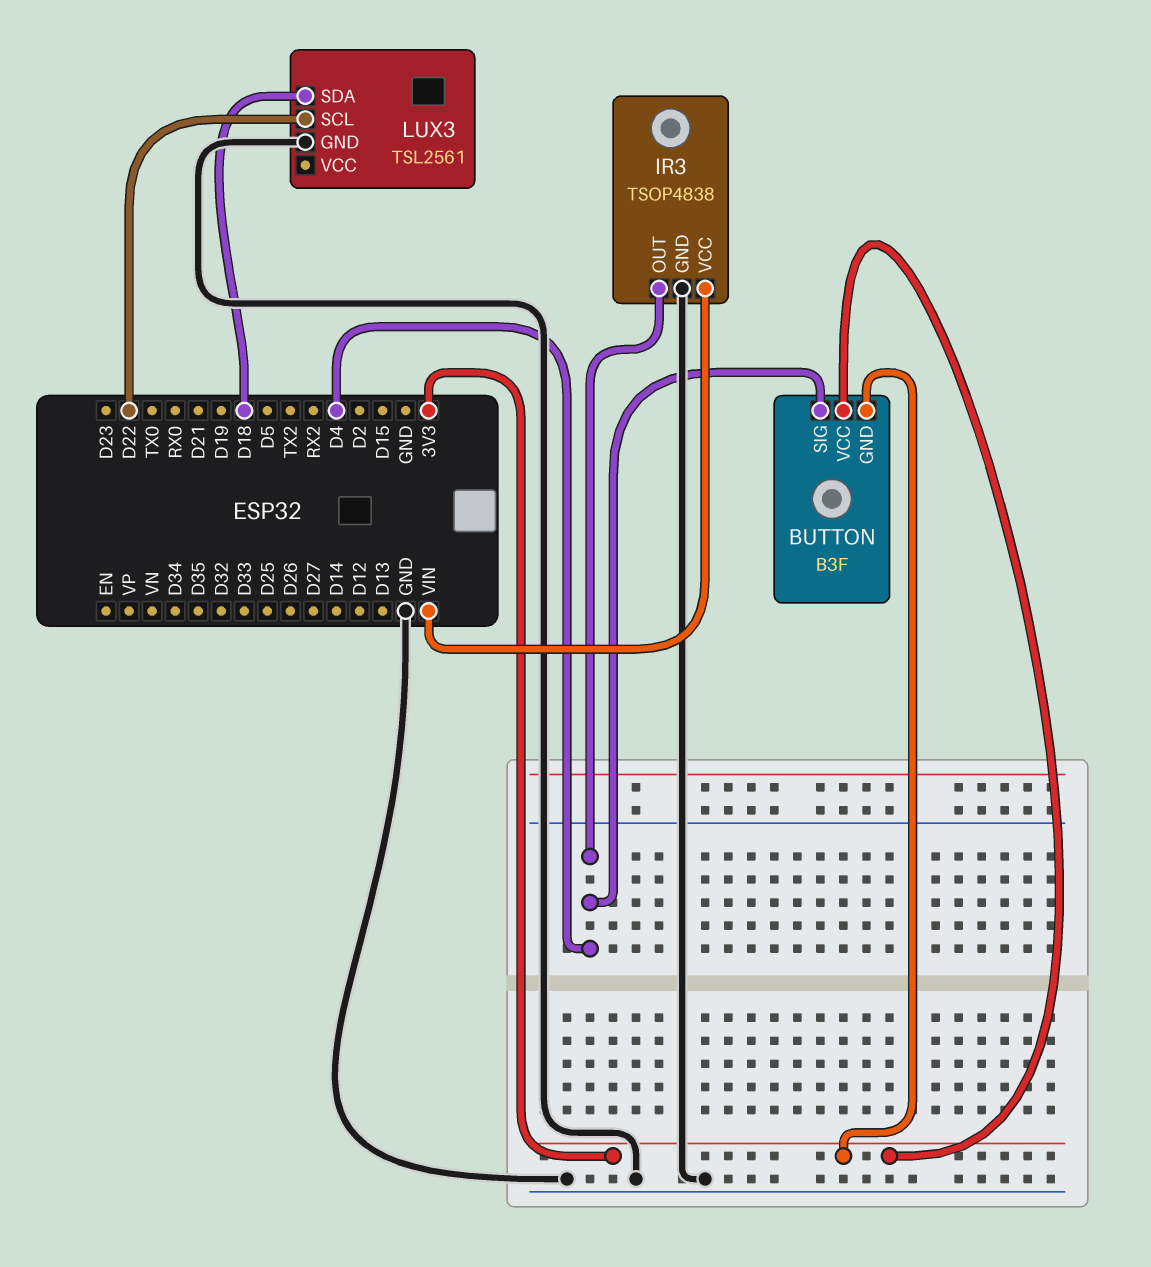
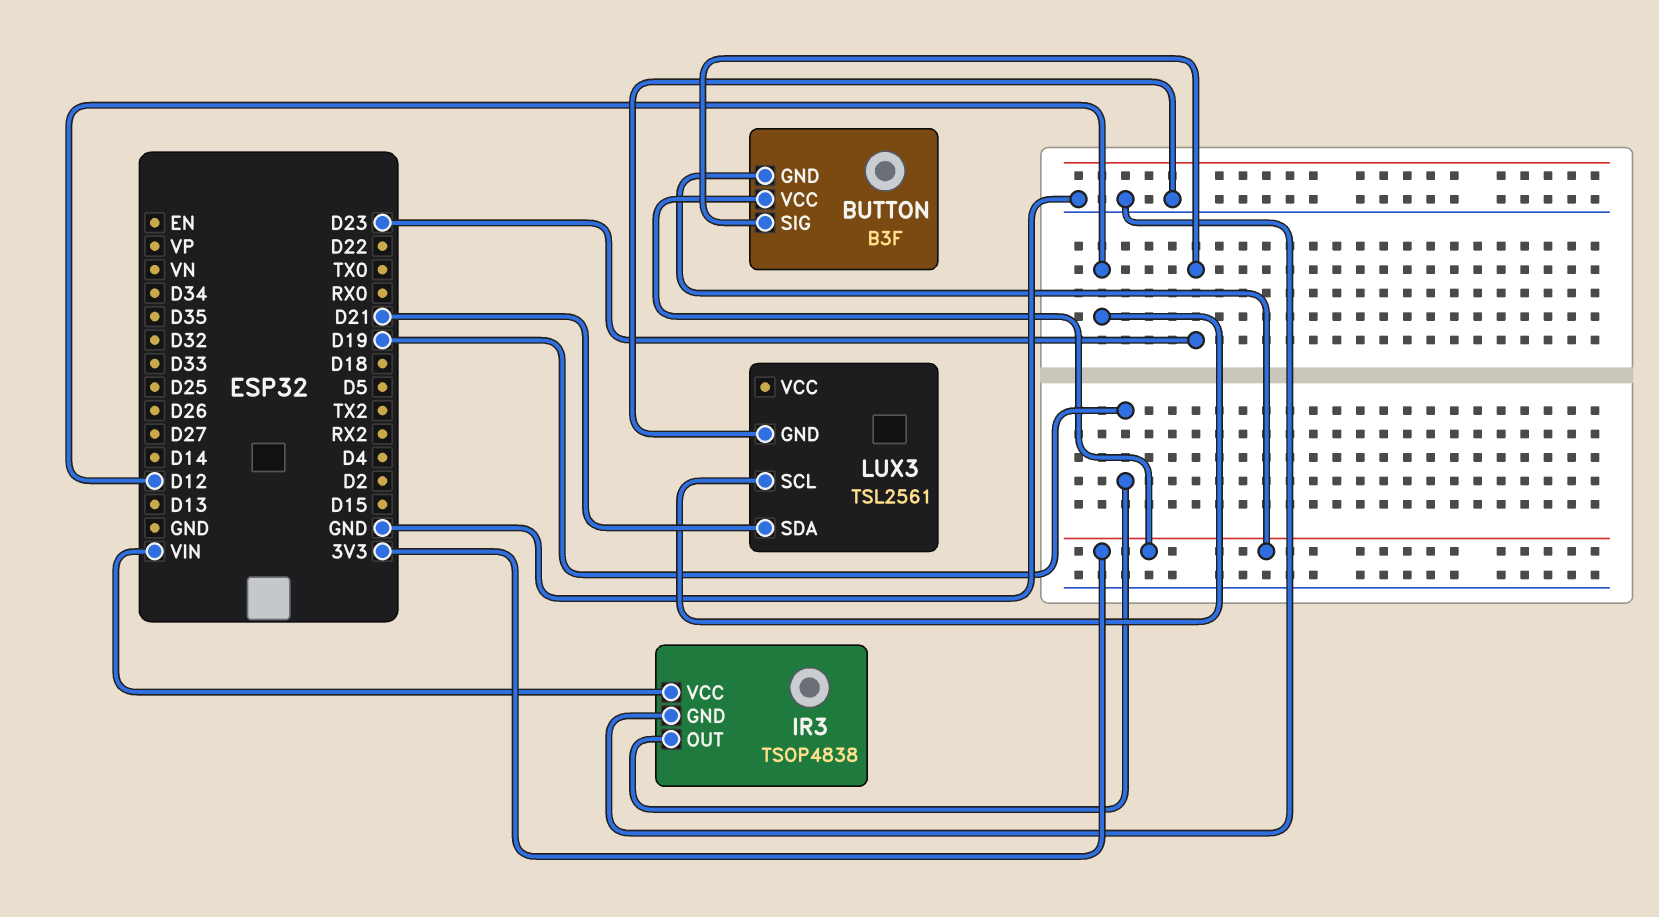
BUTTON pin SIG: D4 -> D23
IR3 pin OUT: D4 -> D19
LUX3 pin SCL: D22 -> D12
LUX3 pin SDA: D18 -> D21

